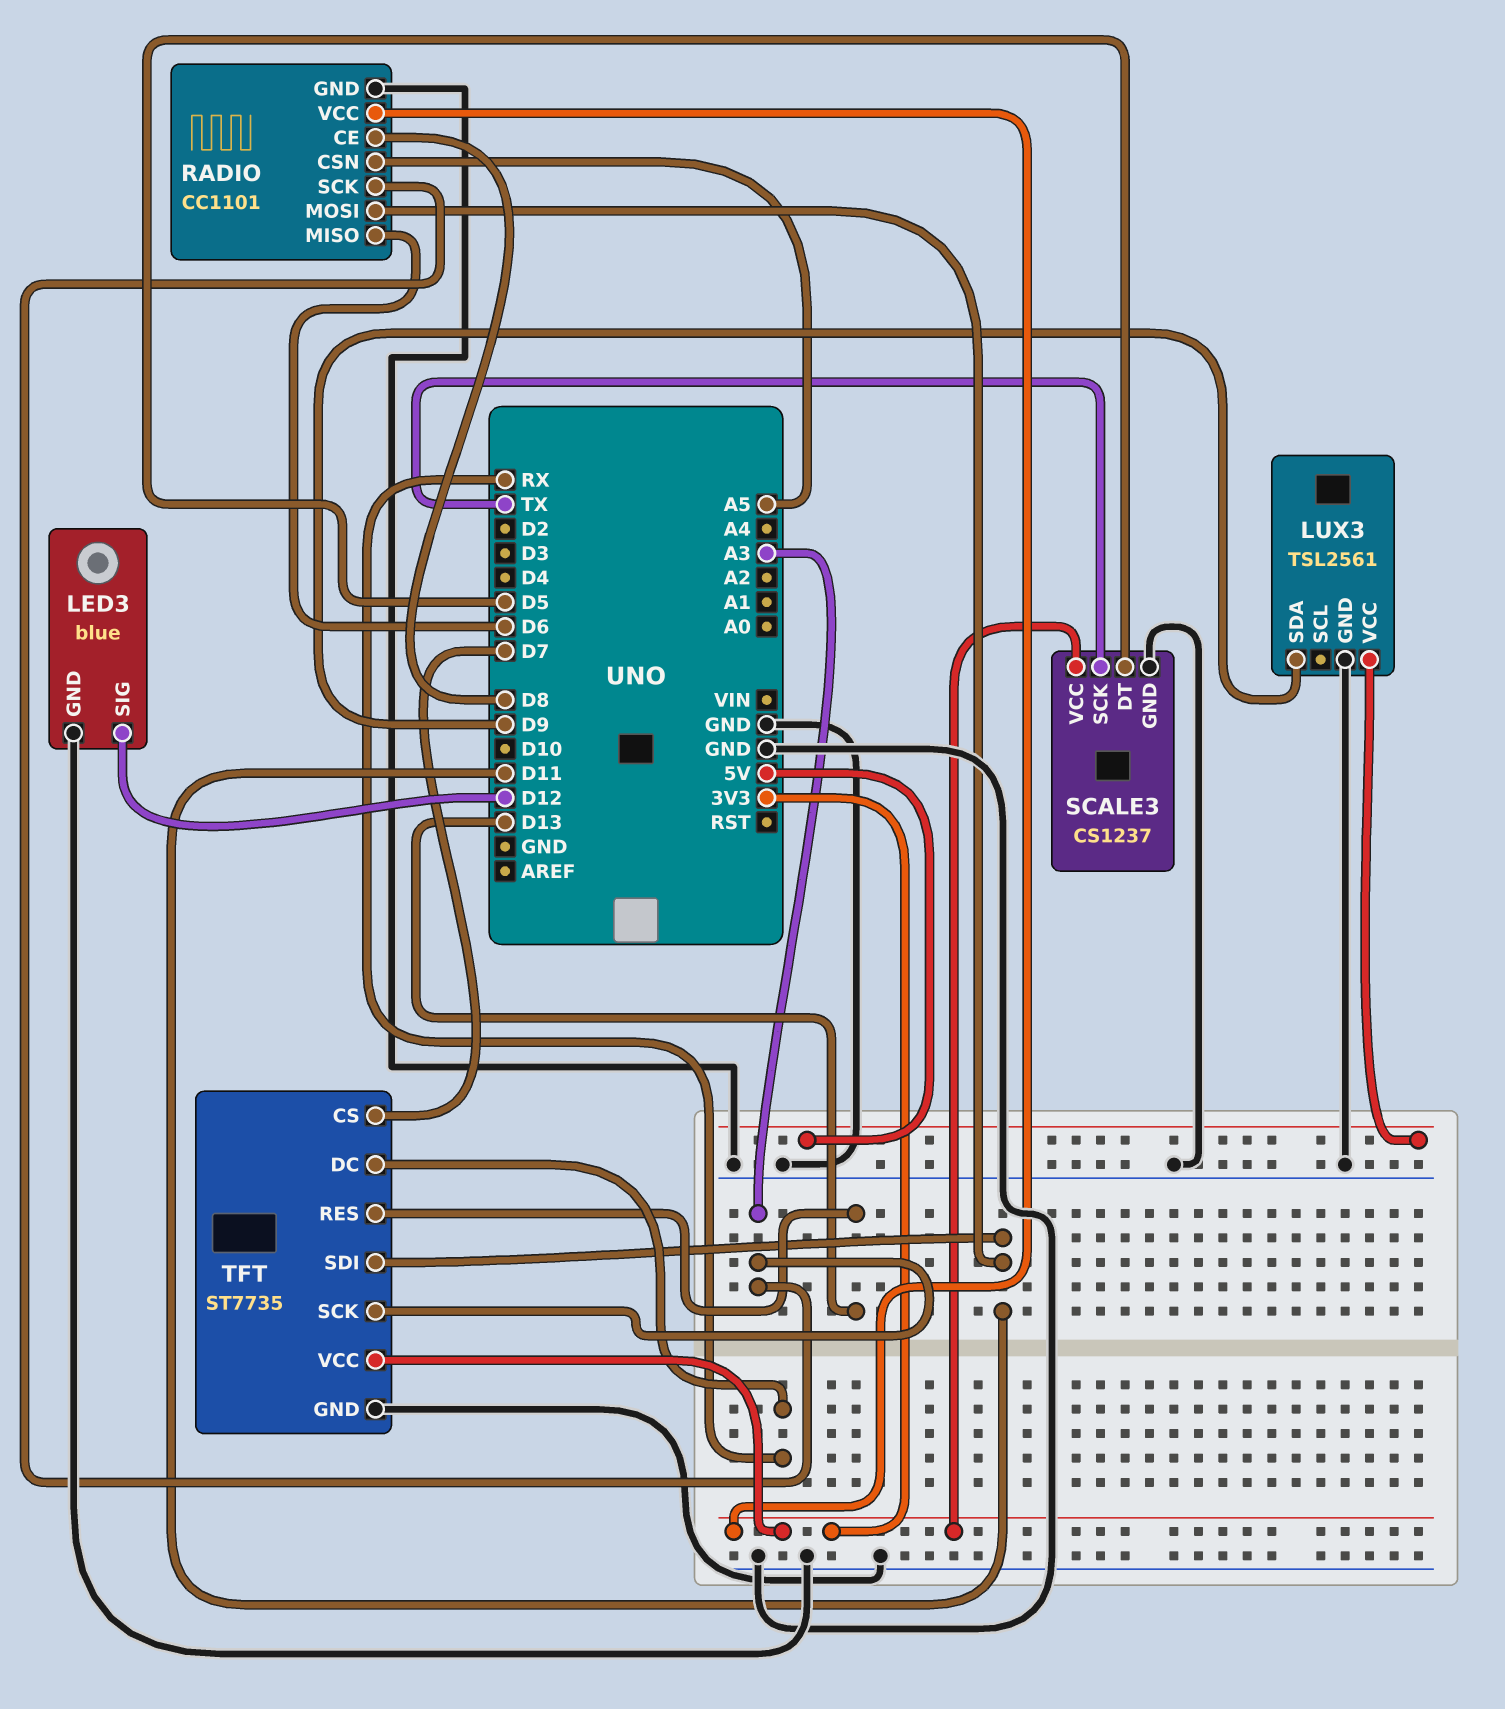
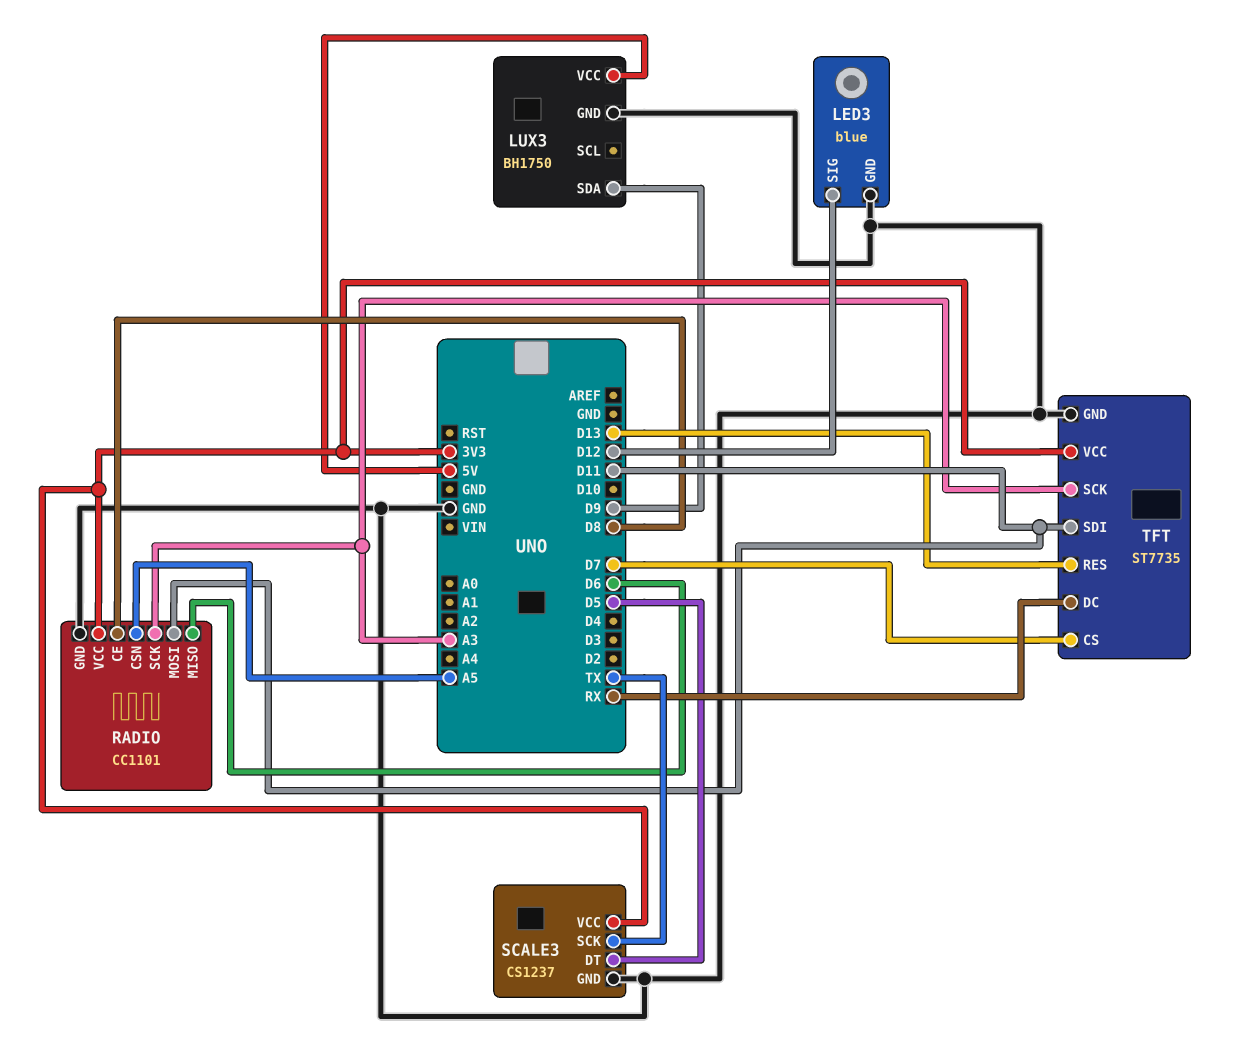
LUX3: TSL2561 -> BH1750

